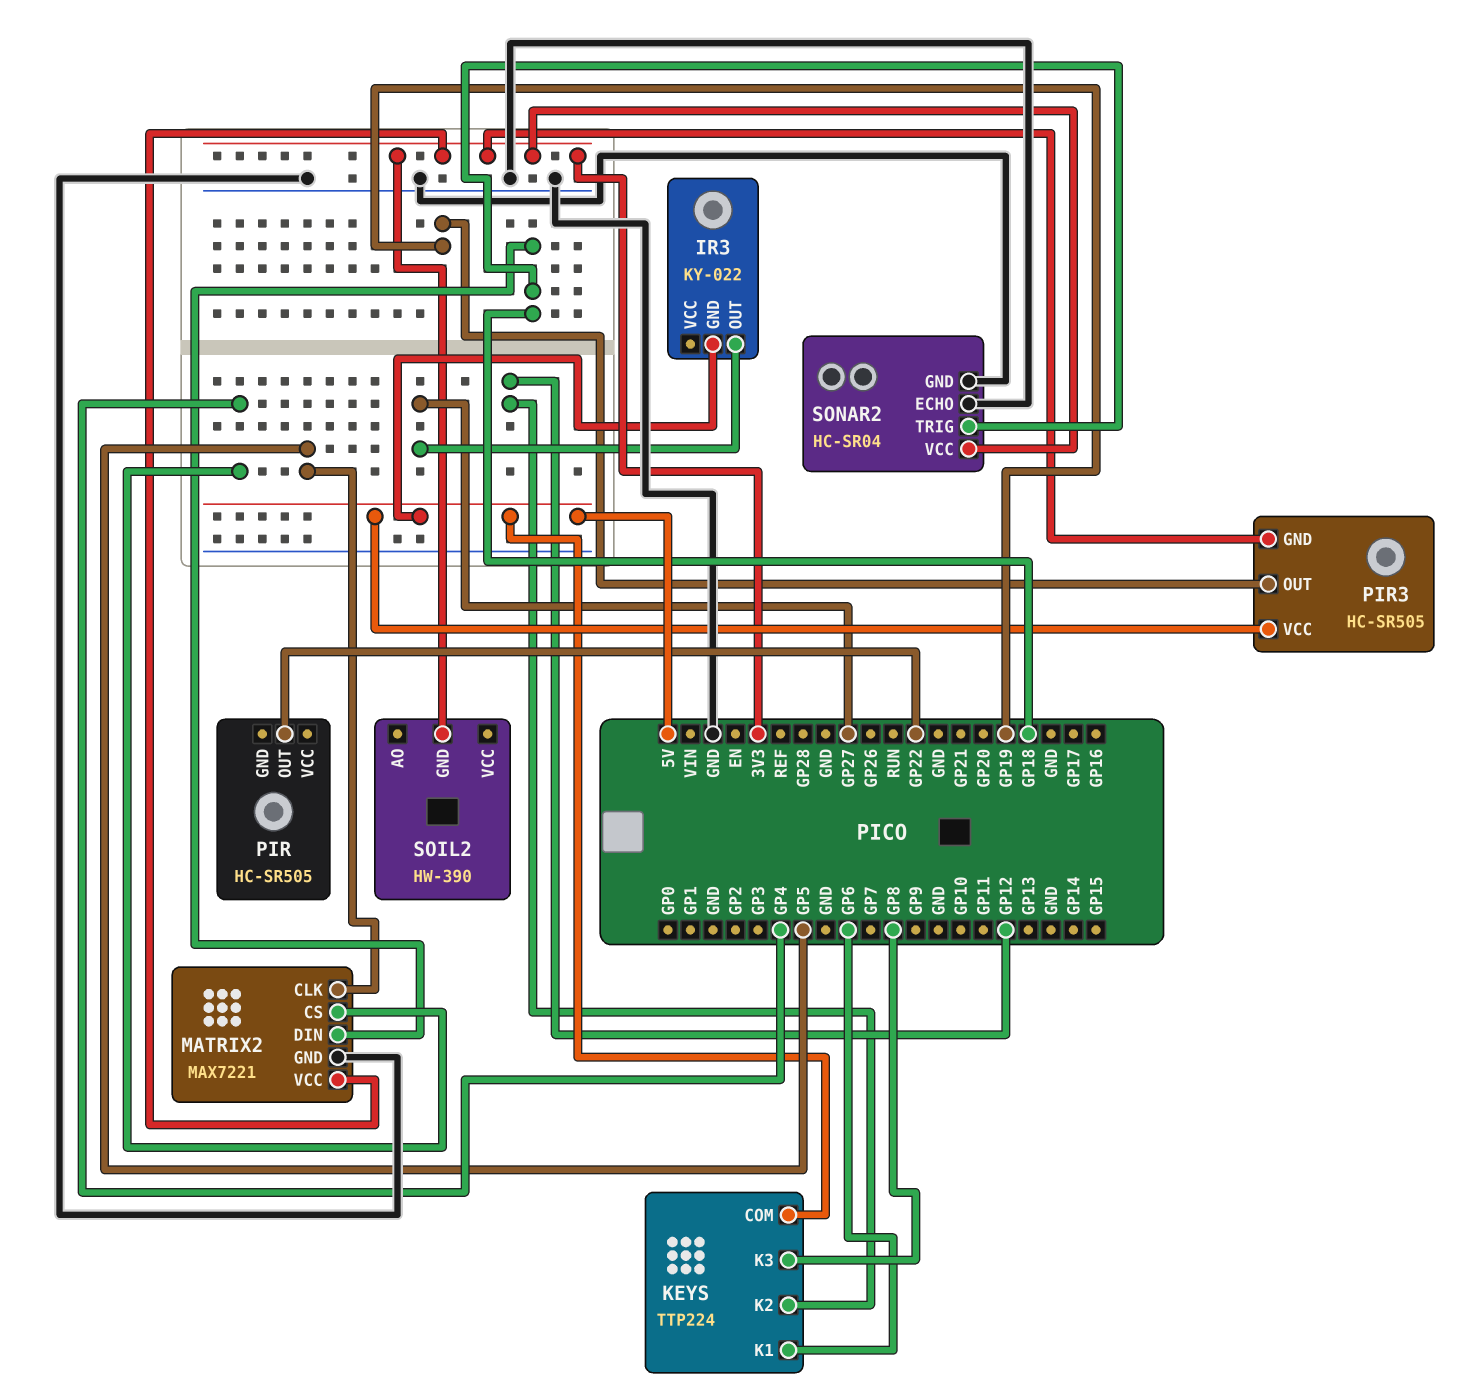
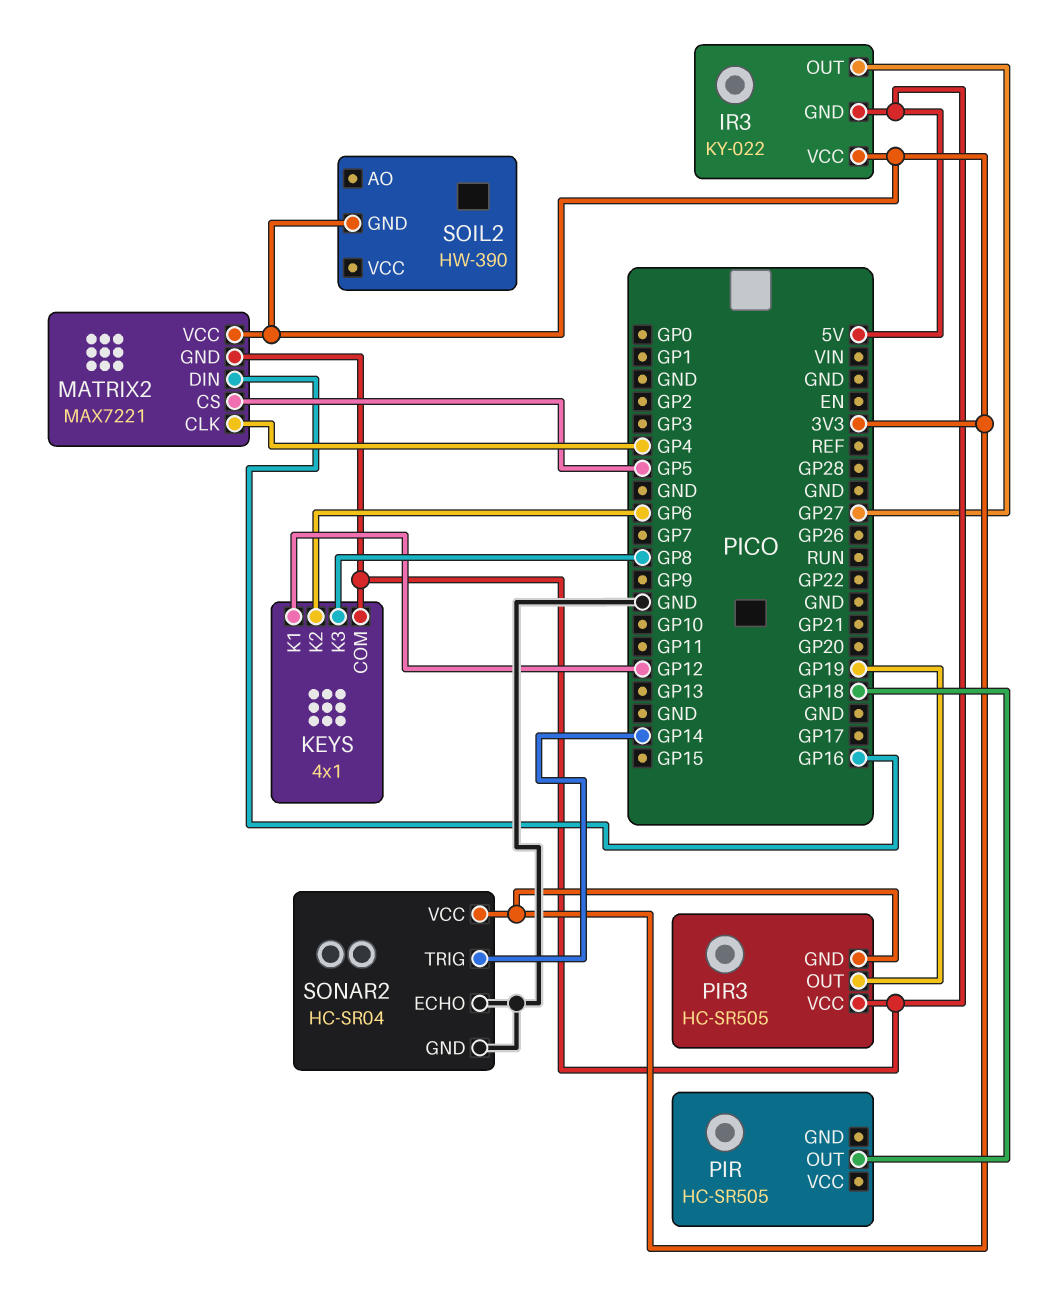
IR3 pin VCC: none -> 3V3
KEYS: TTP224 -> 4x1
KEYS pin K1: GP6 -> GP12
KEYS pin K2: GP12 -> GP6
MATRIX2 pin CLK: GP5 -> GP4
MATRIX2 pin CS: GP4 -> GP5
MATRIX2 pin DIN: GP18 -> GP16
MATRIX2 pin GND: GND -> 5V
PIR pin OUT: GP22 -> GP18
SONAR2 pin TRIG: GP18 -> GP14

